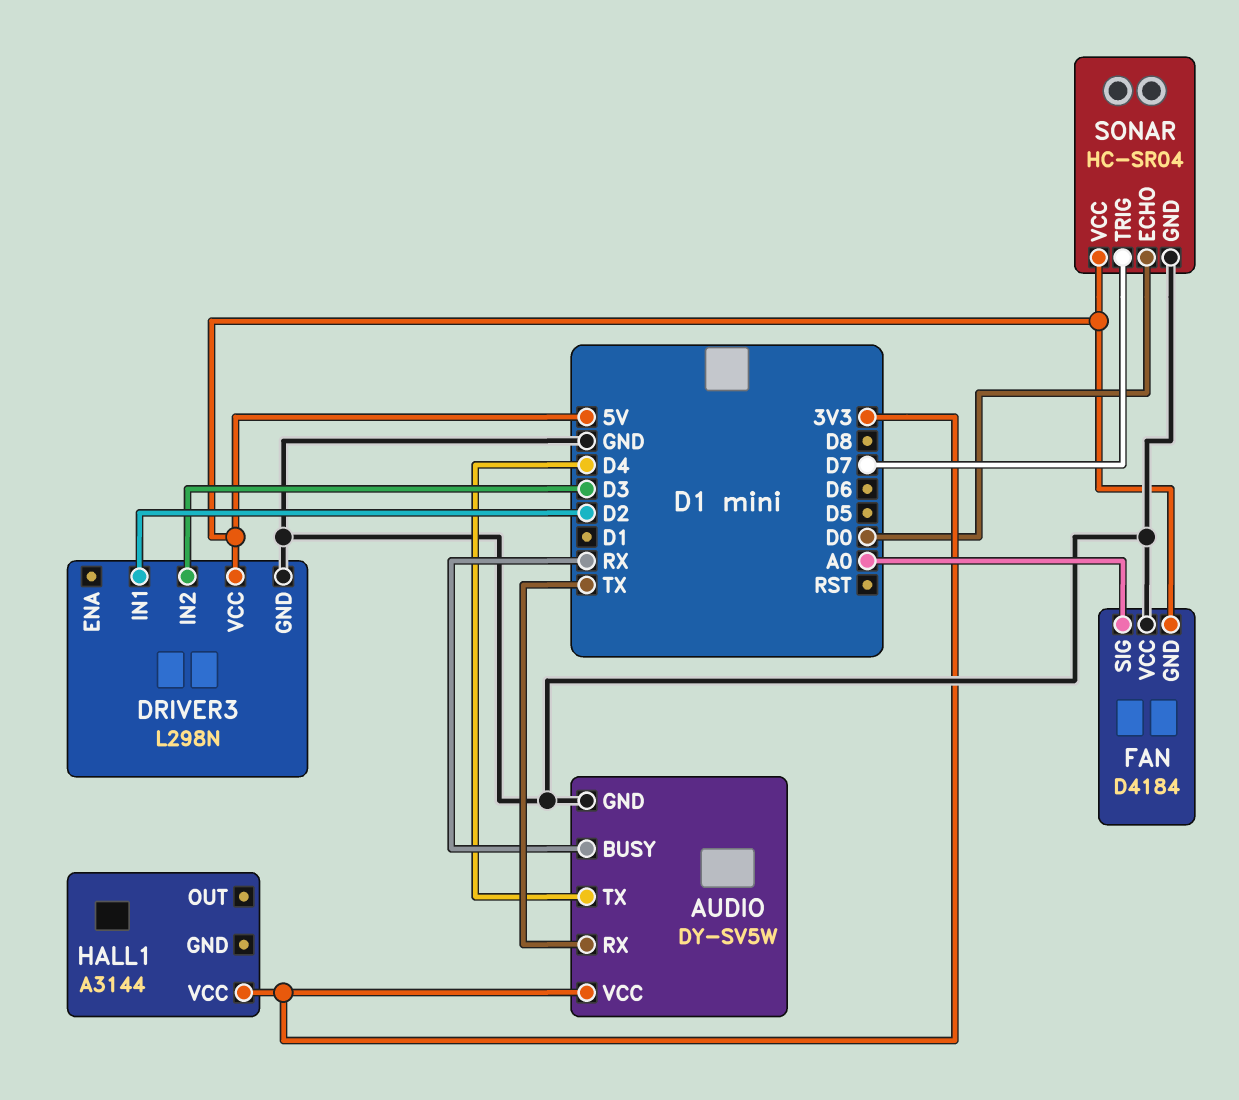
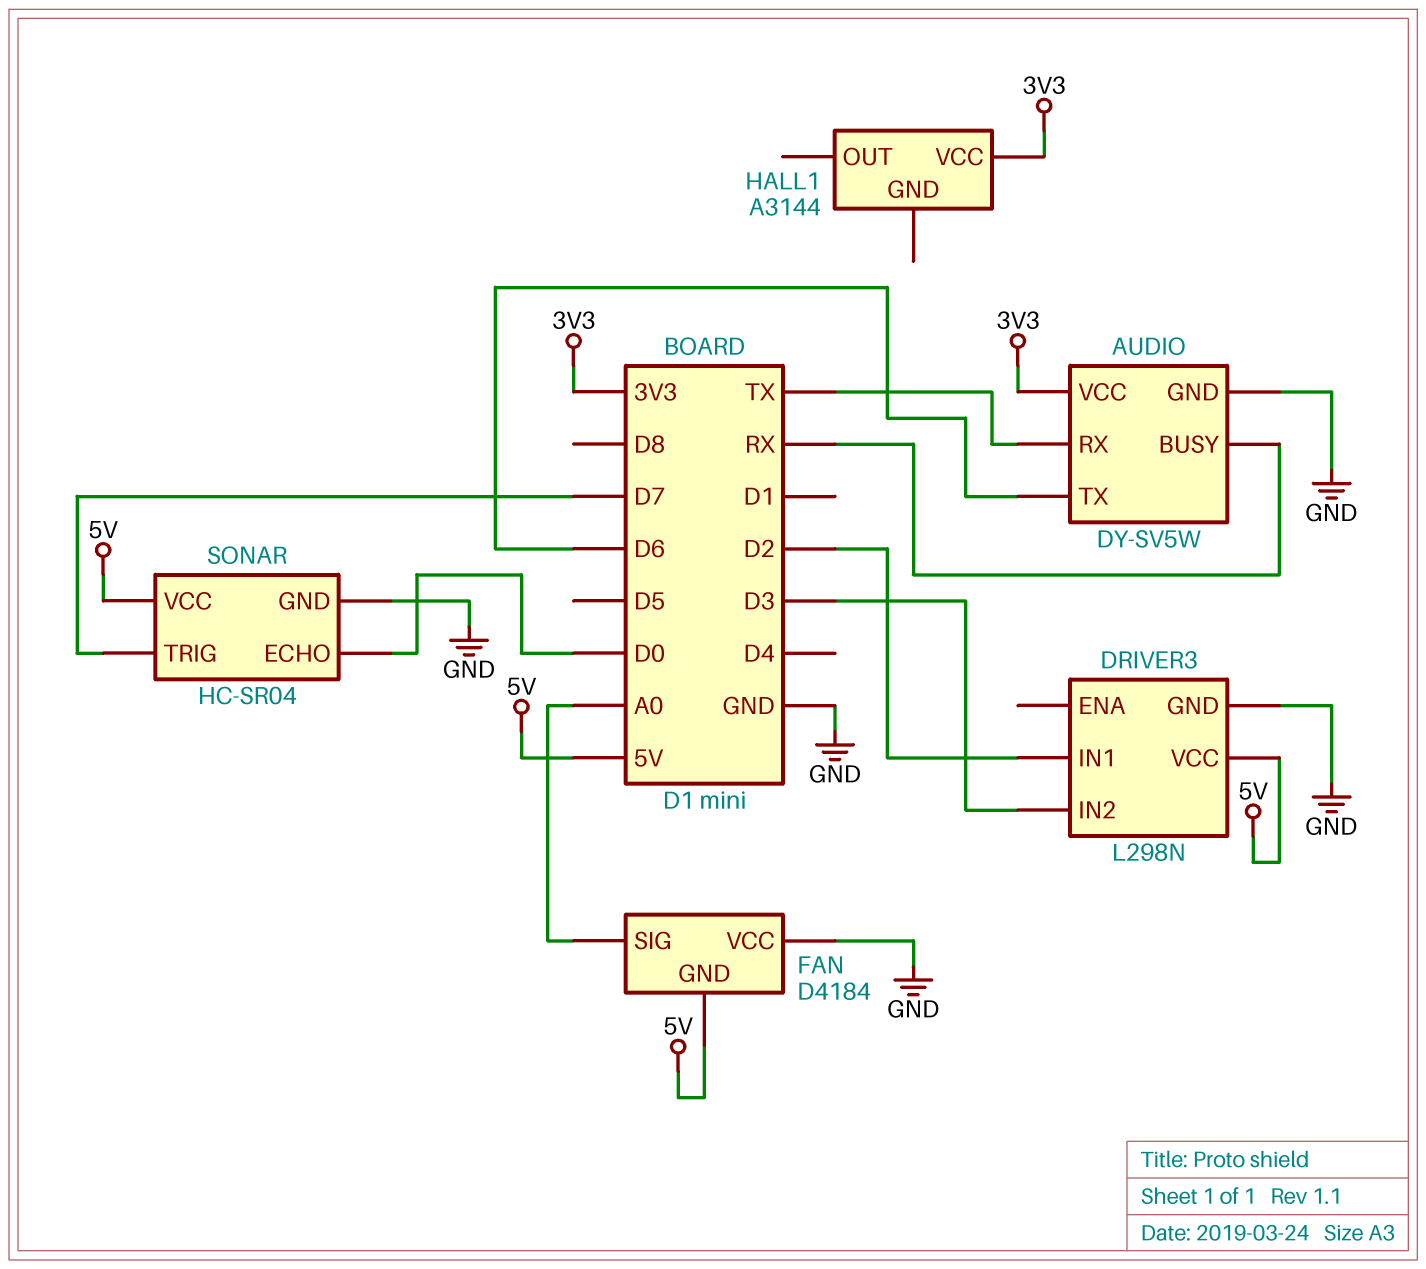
AUDIO pin TX: D4 -> D6

